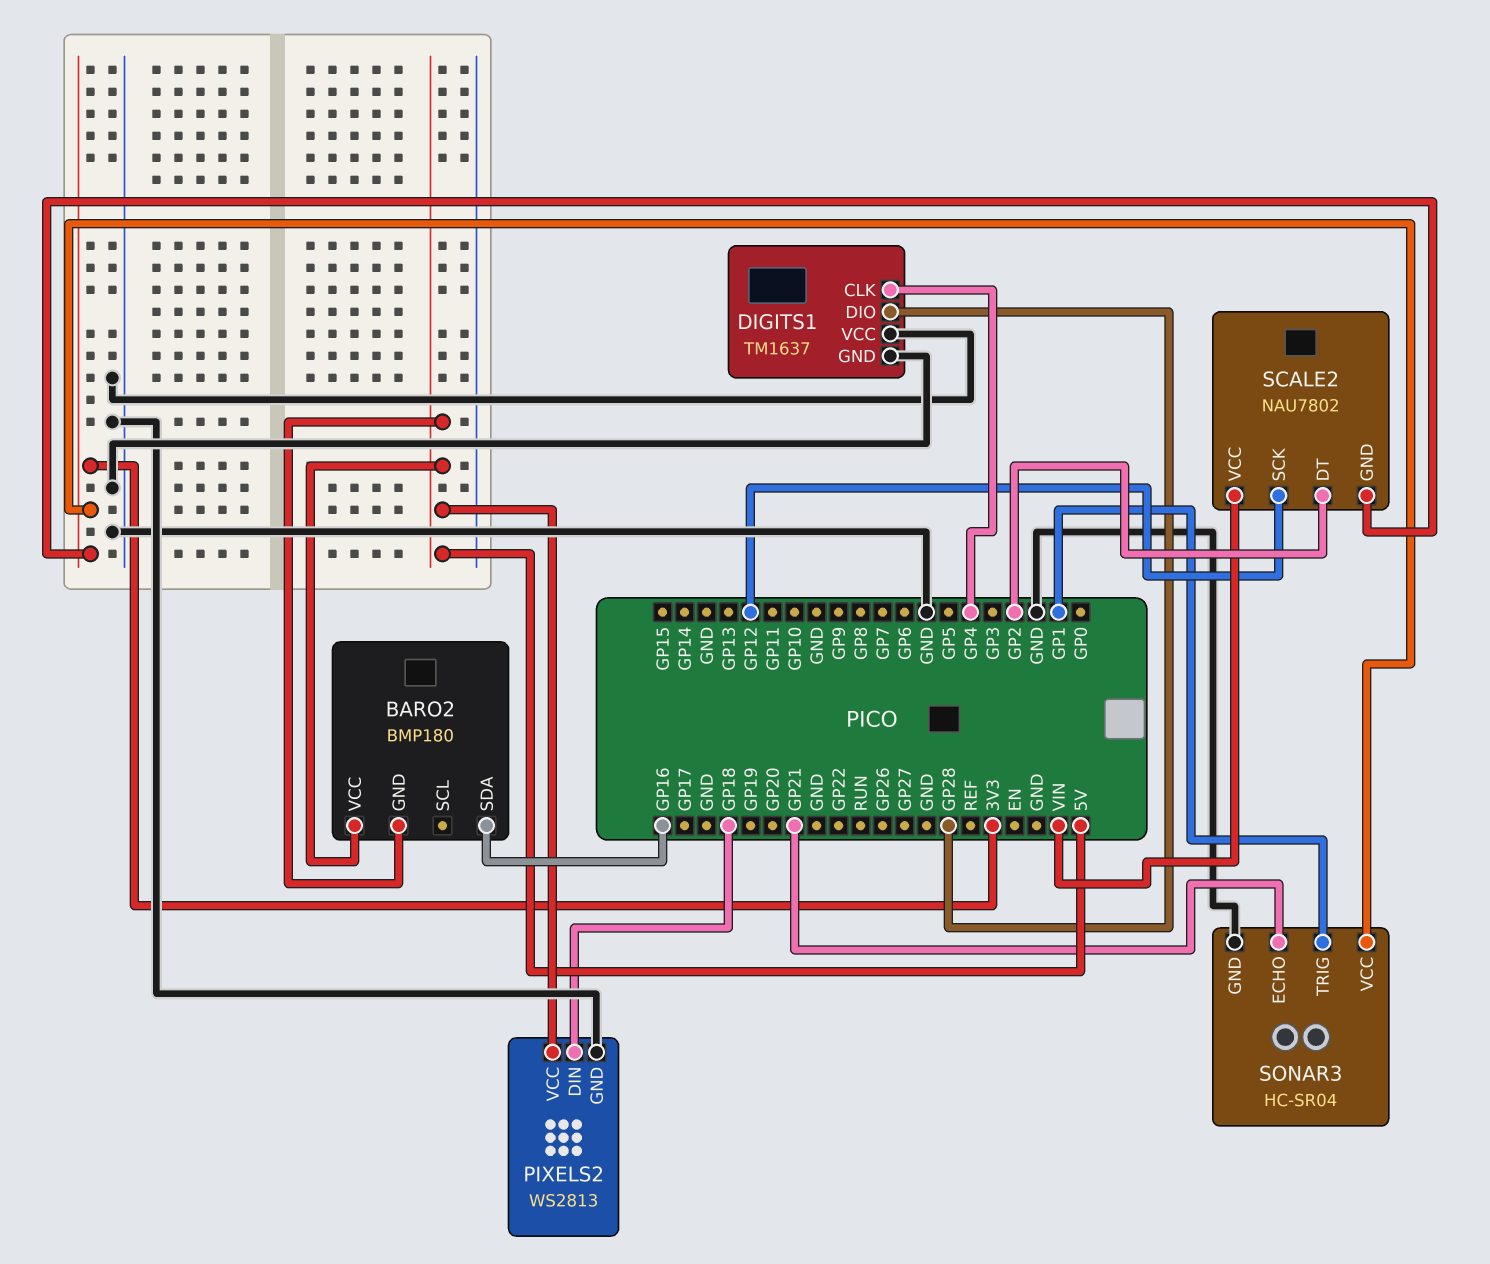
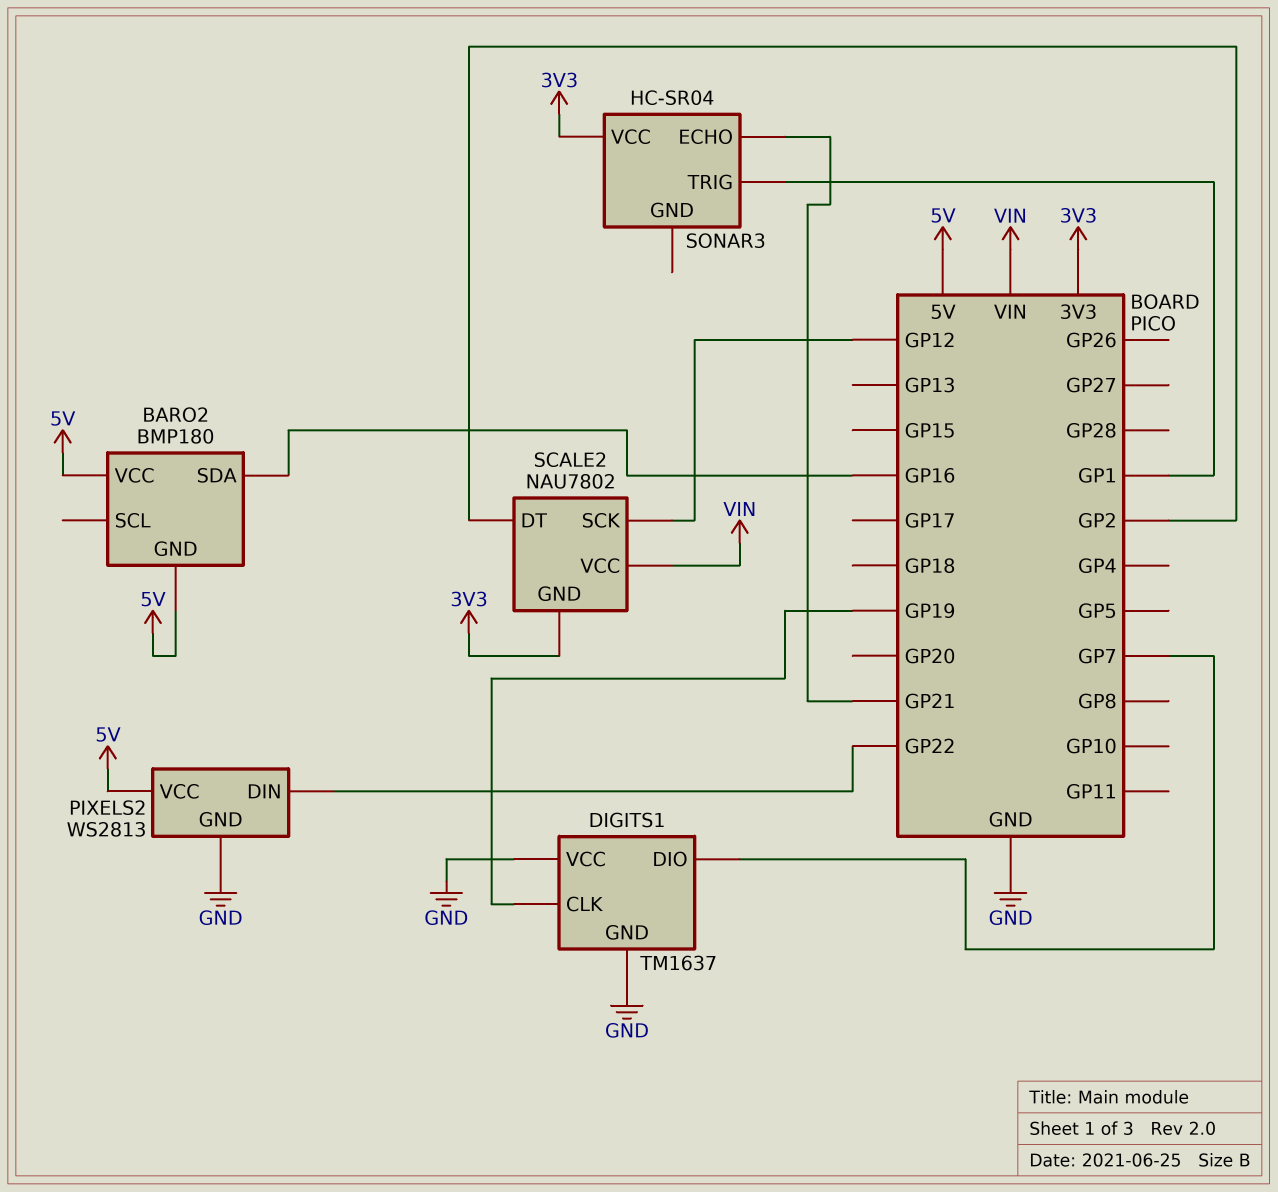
DIGITS1 pin CLK: GP4 -> GP19
DIGITS1 pin DIO: GP28 -> GP7
PIXELS2 pin DIN: GP18 -> GP22
SONAR3 pin GND: GND -> none

